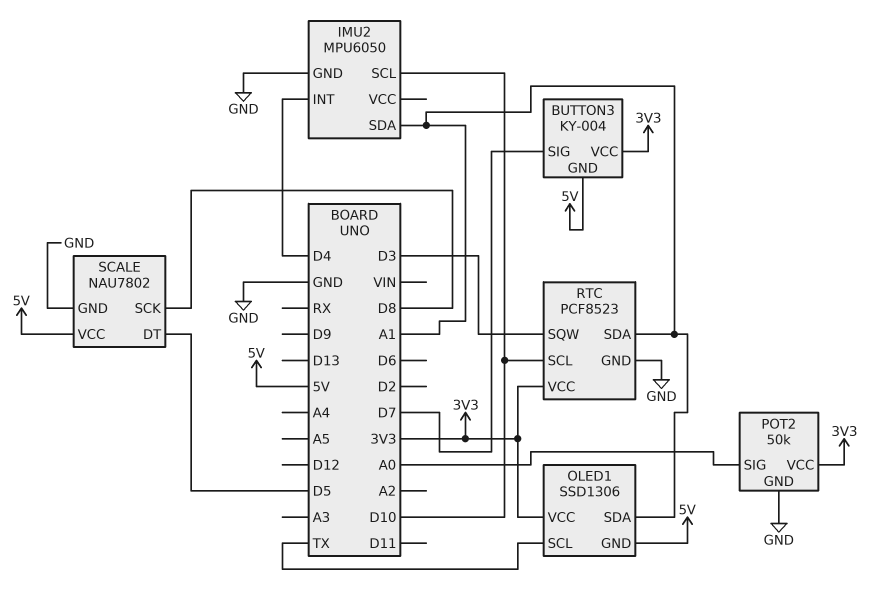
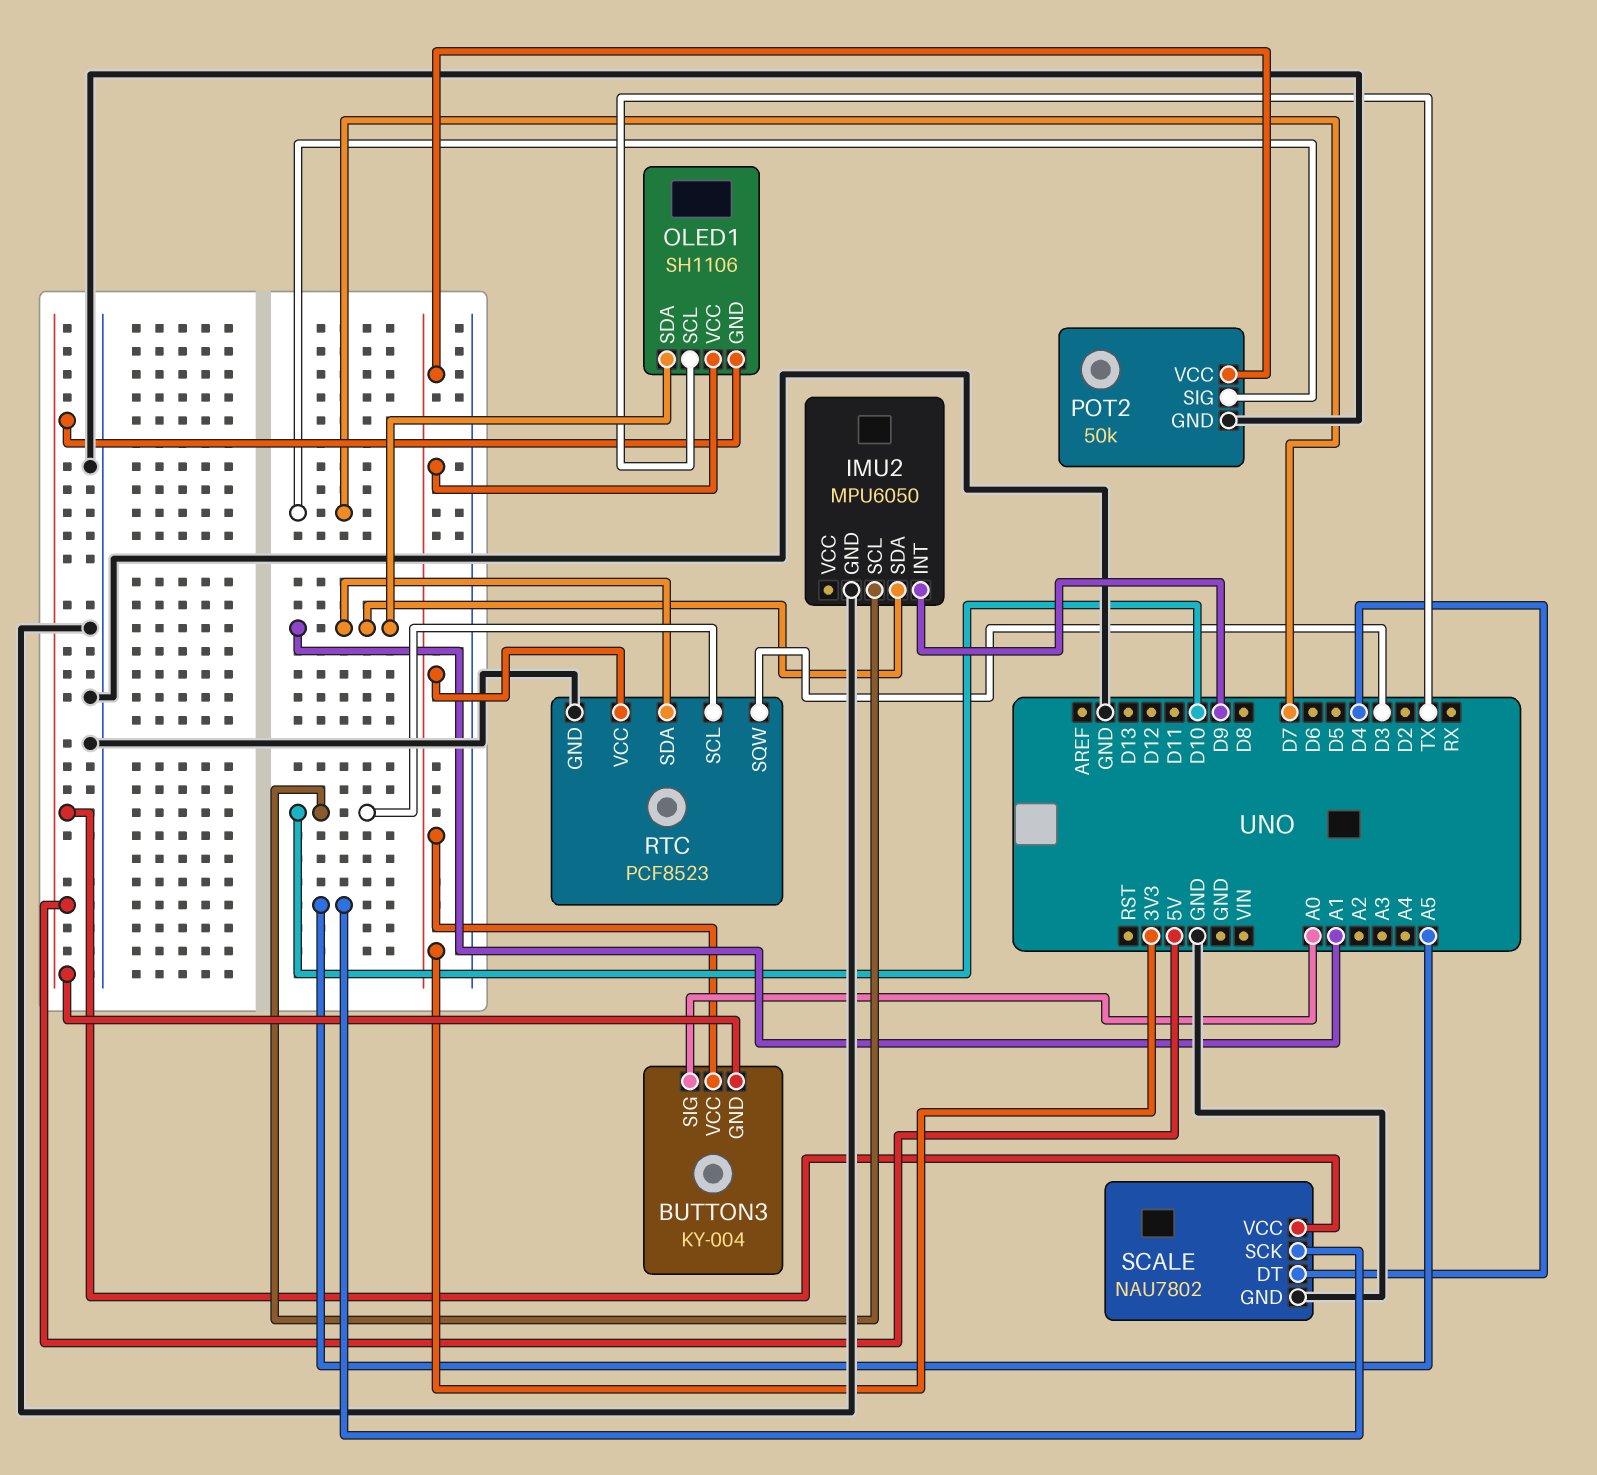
BUTTON3 pin SIG: D7 -> A0
IMU2 pin INT: D4 -> D9
OLED1: SSD1306 -> SH1106
POT2 pin SIG: A0 -> D7
SCALE pin DT: D5 -> D4
SCALE pin SCK: D8 -> A5

